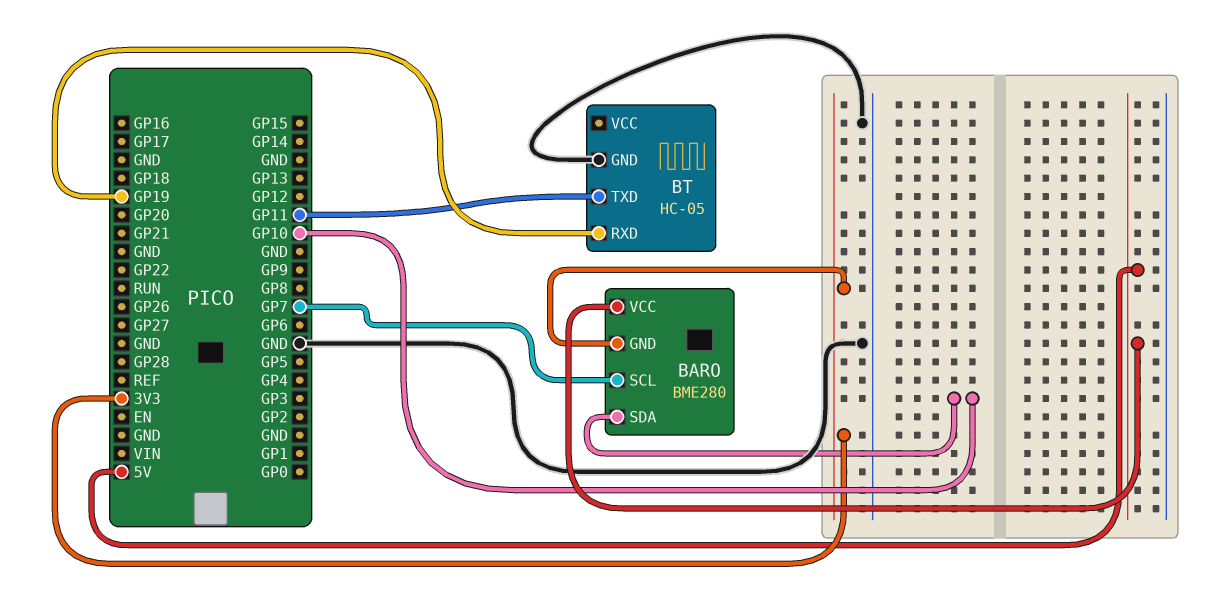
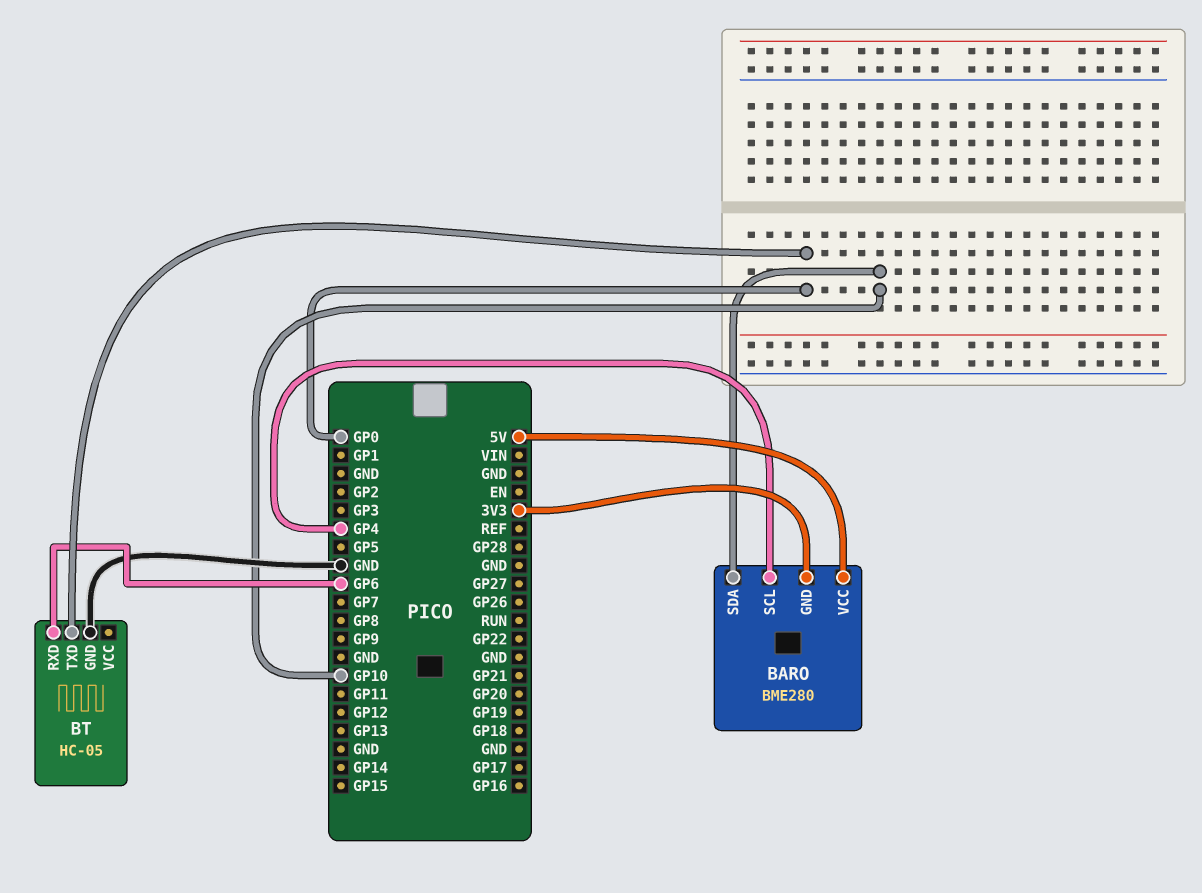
BARO pin SCL: GP7 -> GP4
BT pin RXD: GP19 -> GP6
BT pin TXD: GP11 -> GP0

